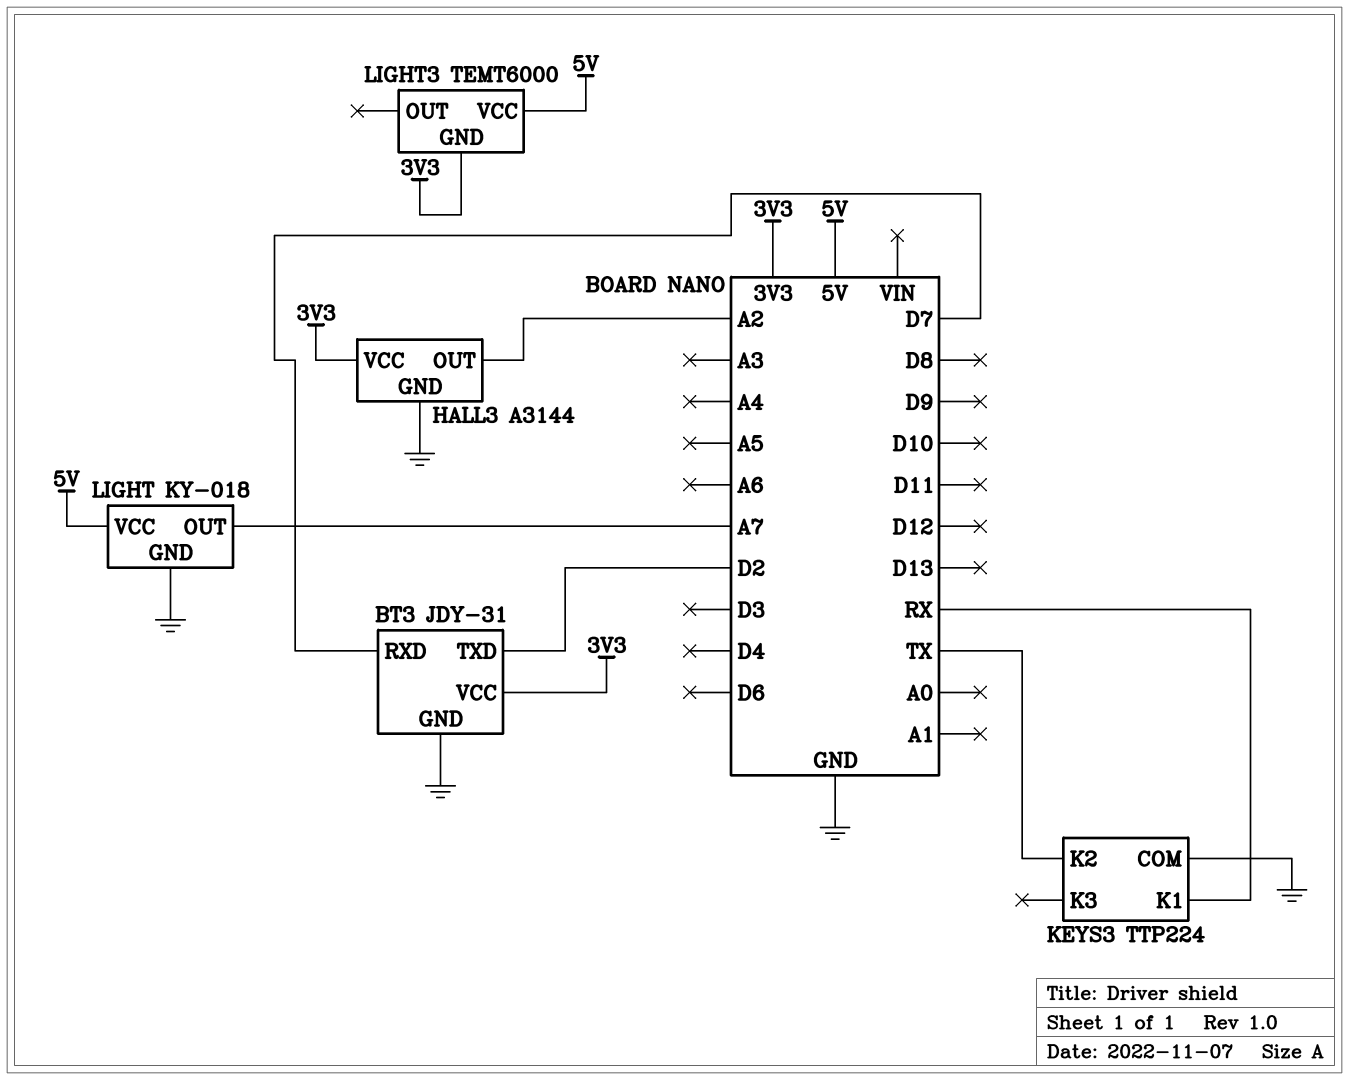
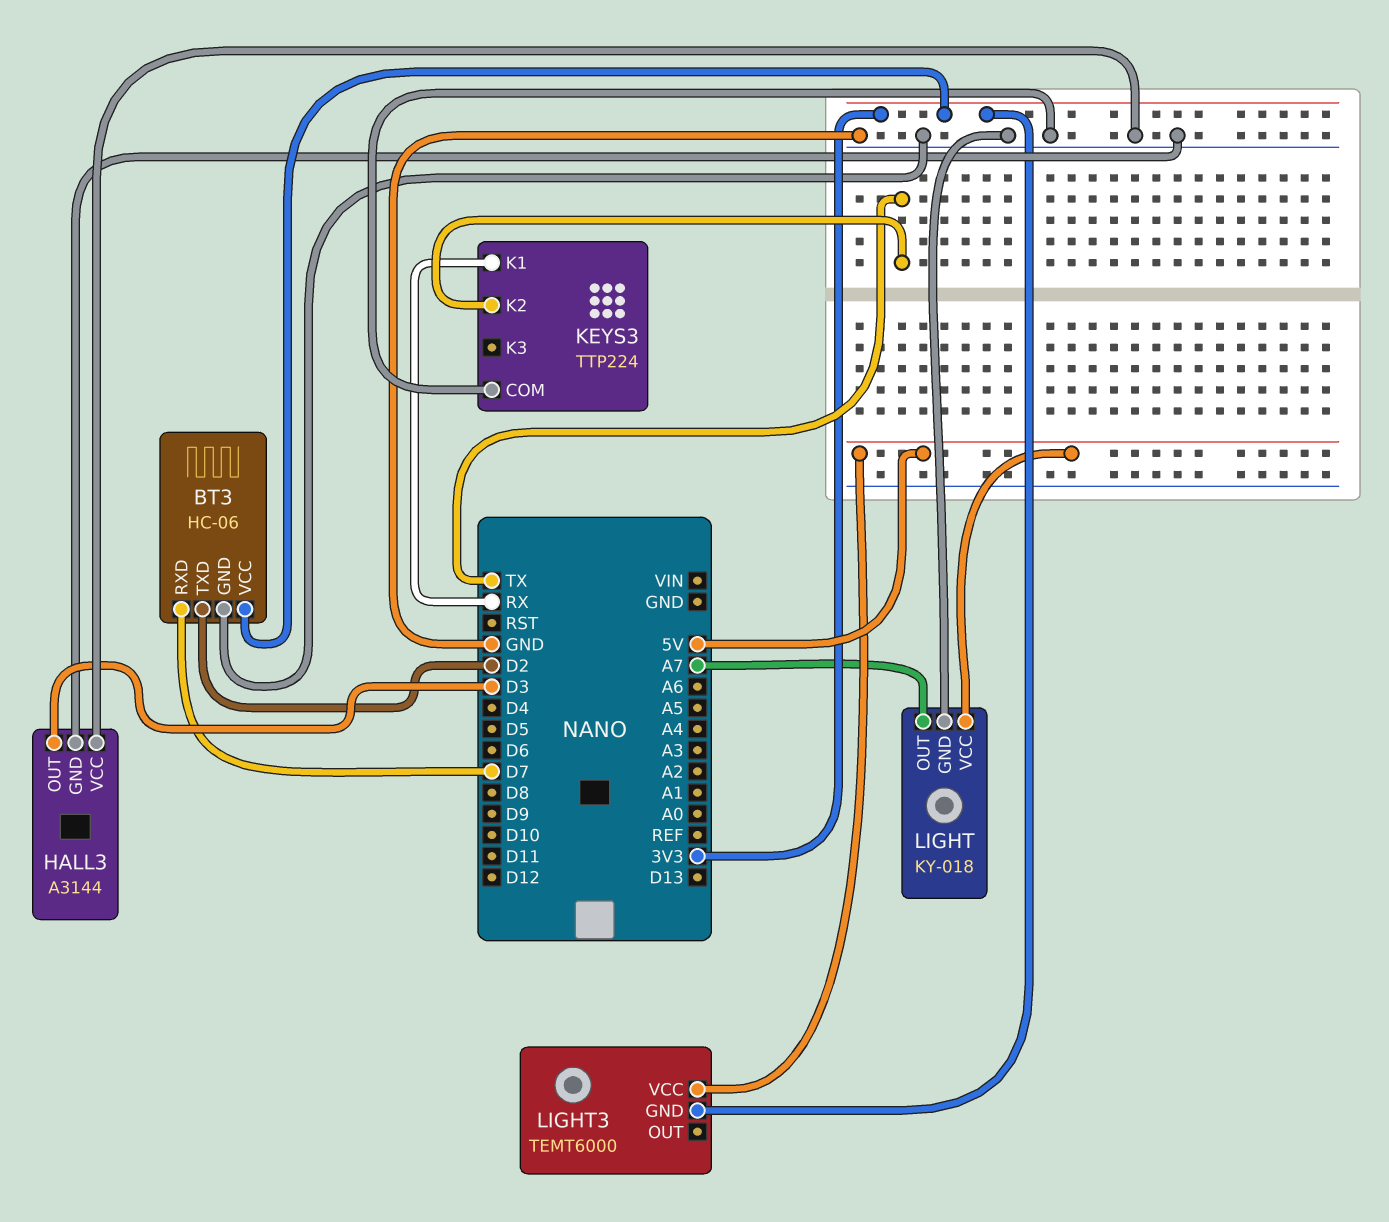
BT3: JDY-31 -> HC-06
HALL3 pin OUT: A2 -> D3
HALL3 pin VCC: 3V3 -> GND

